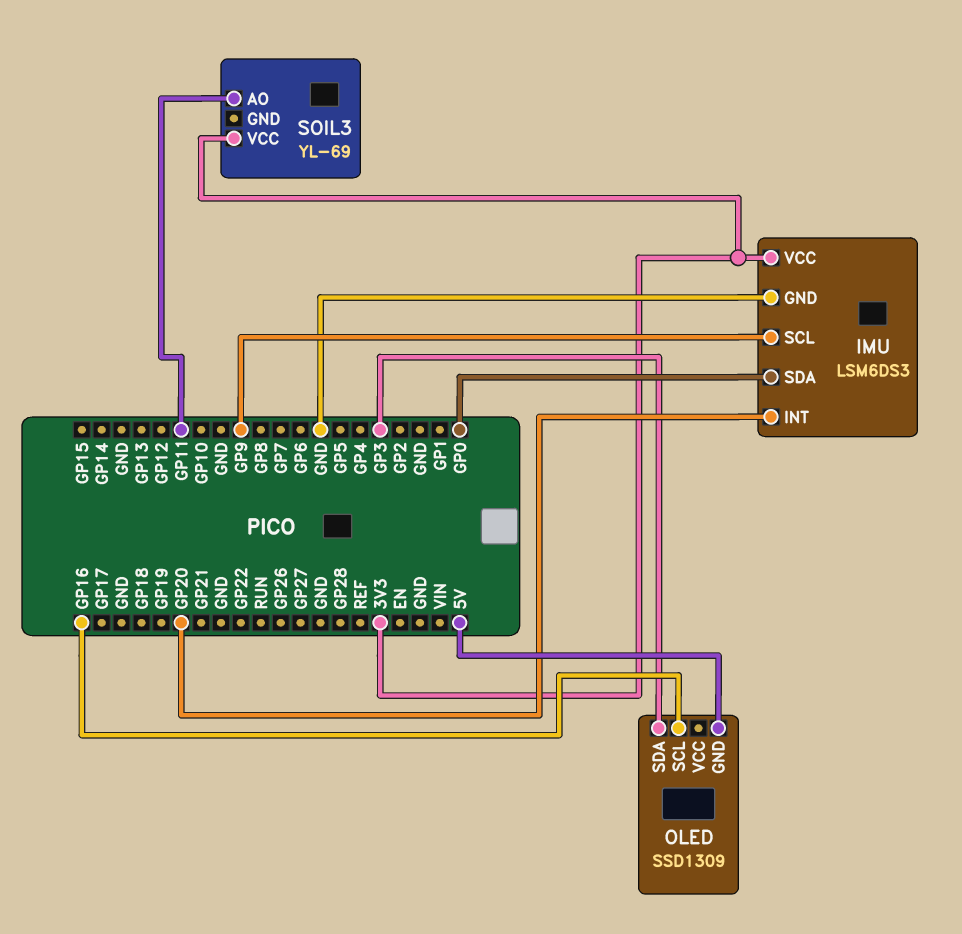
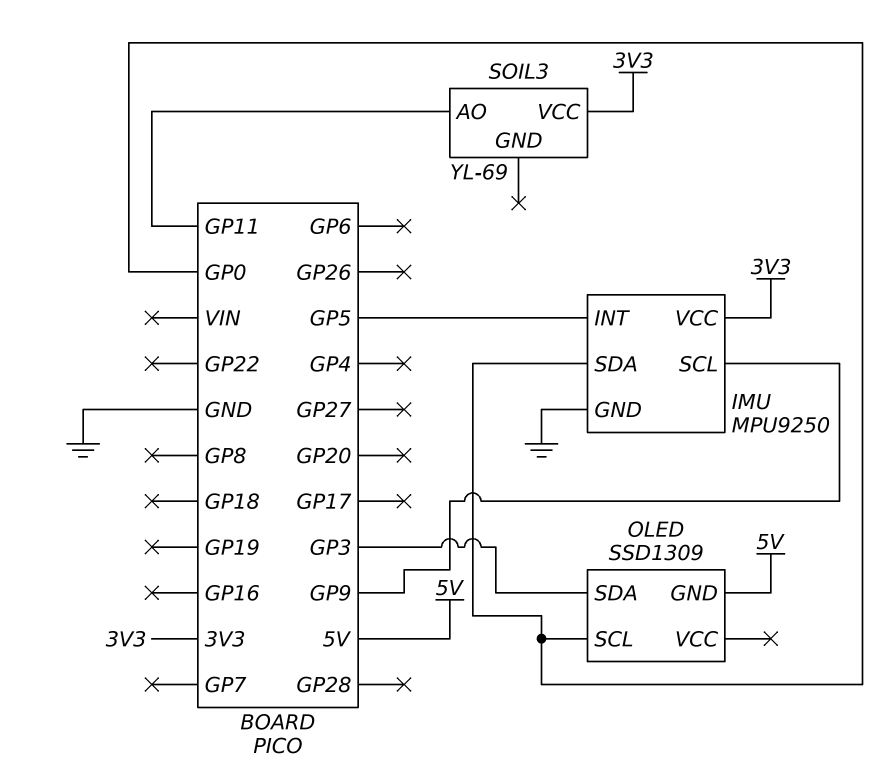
IMU: LSM6DS3 -> MPU9250
IMU pin INT: GP20 -> GP5
OLED pin SCL: GP16 -> GP0

